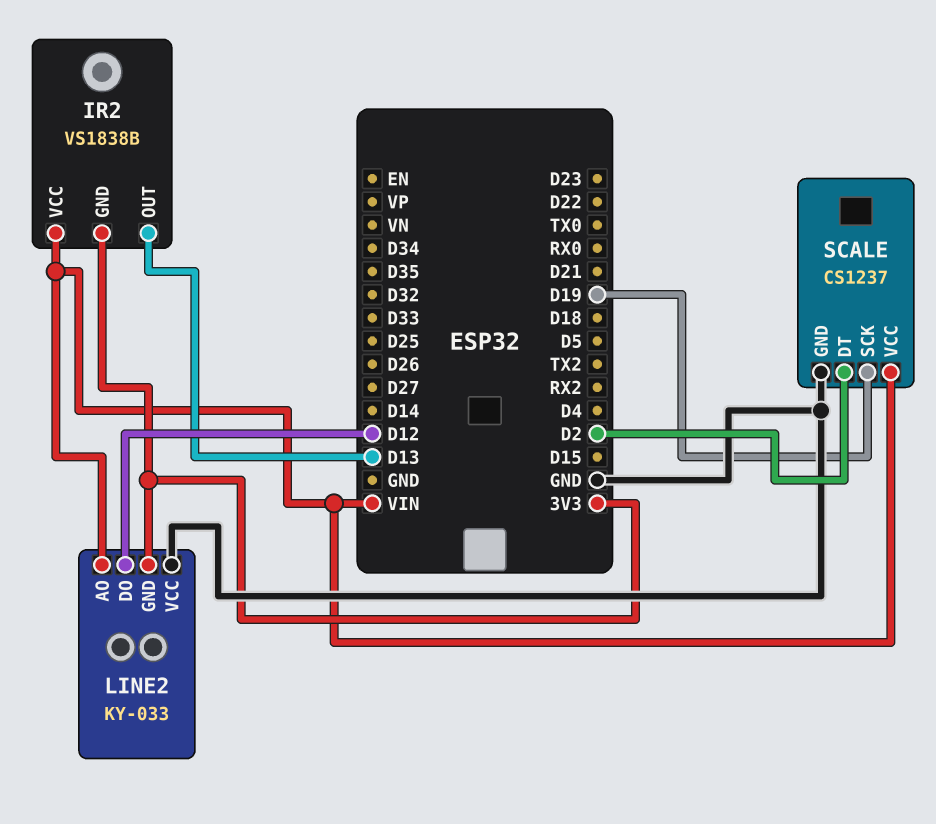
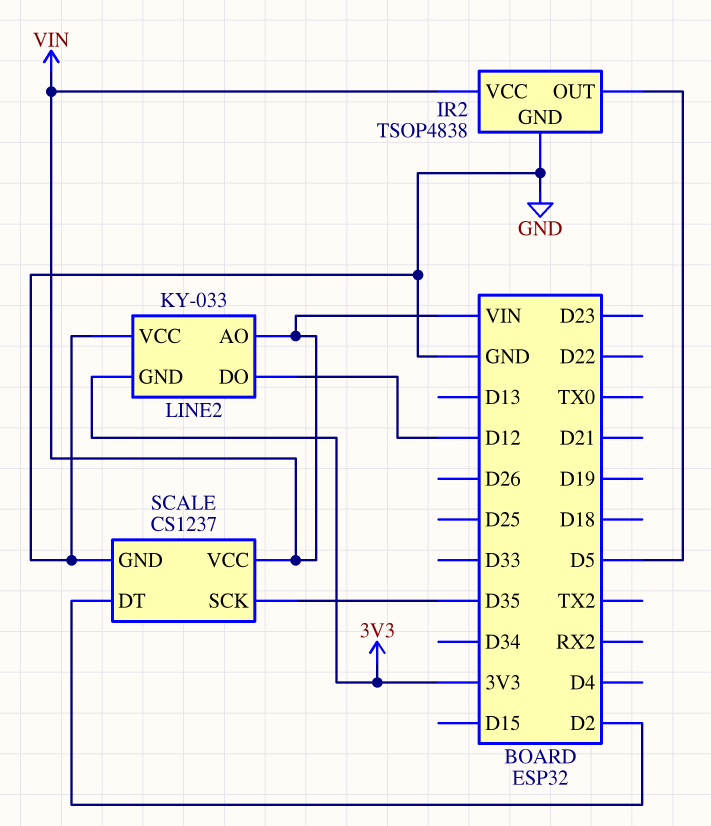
IR2: VS1838B -> TSOP4838
IR2 pin GND: 3V3 -> GND
IR2 pin OUT: D13 -> D5
SCALE pin SCK: D19 -> D35

